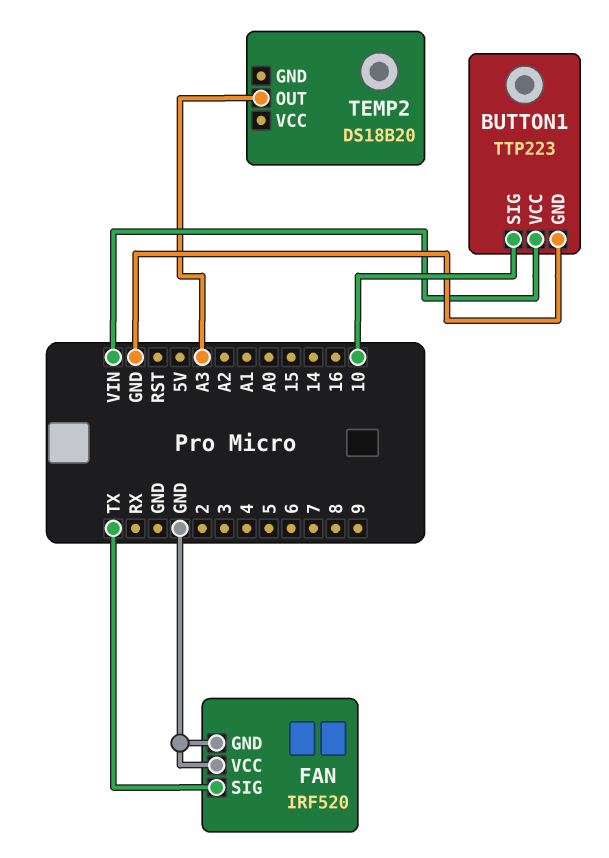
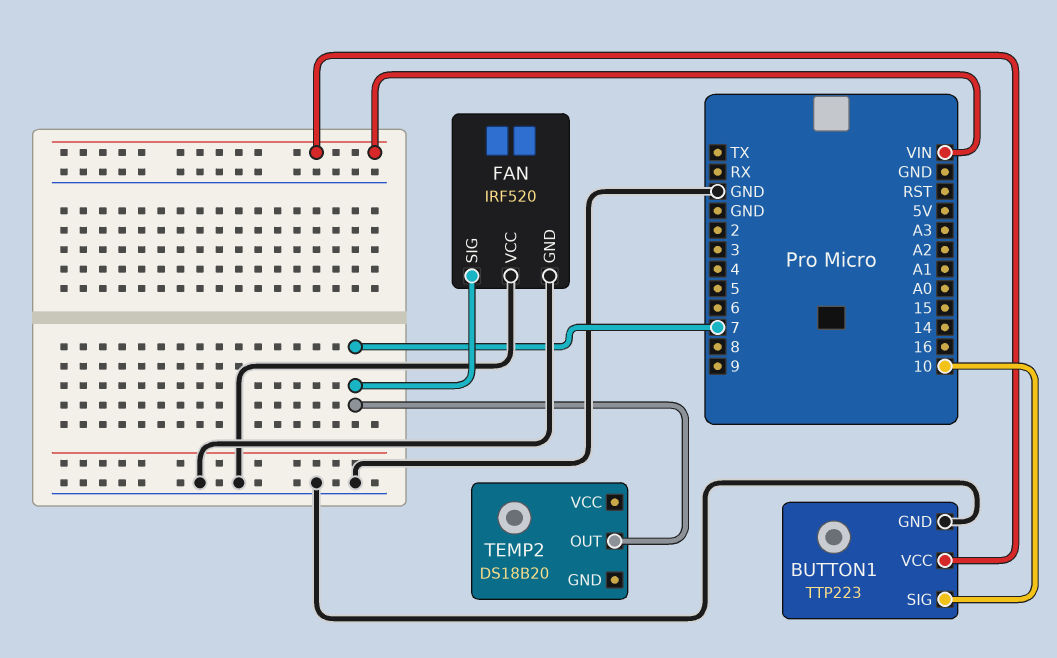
FAN pin SIG: TX -> 7
TEMP2 pin OUT: A3 -> 7

